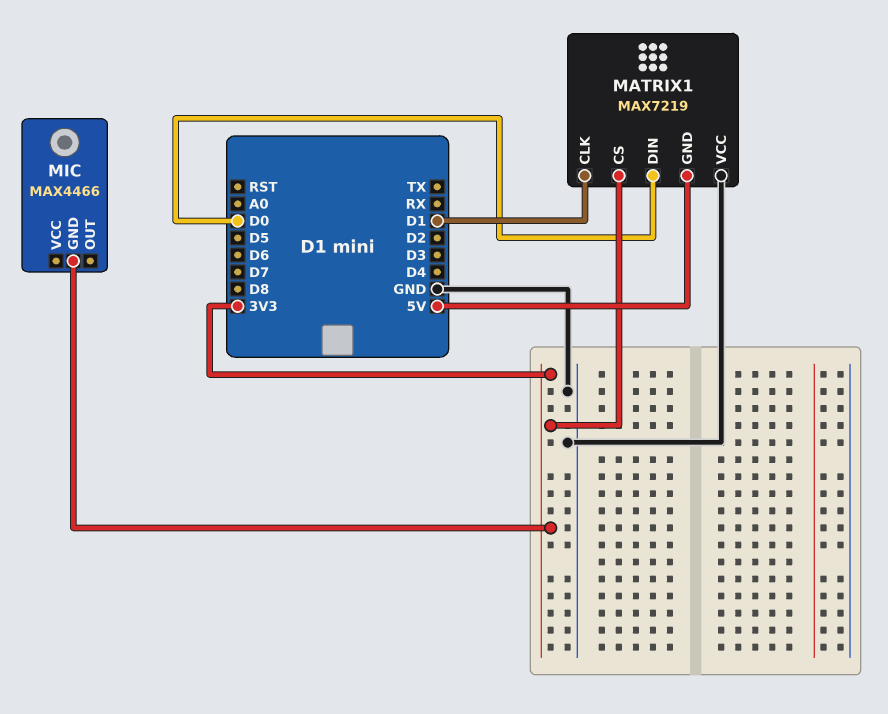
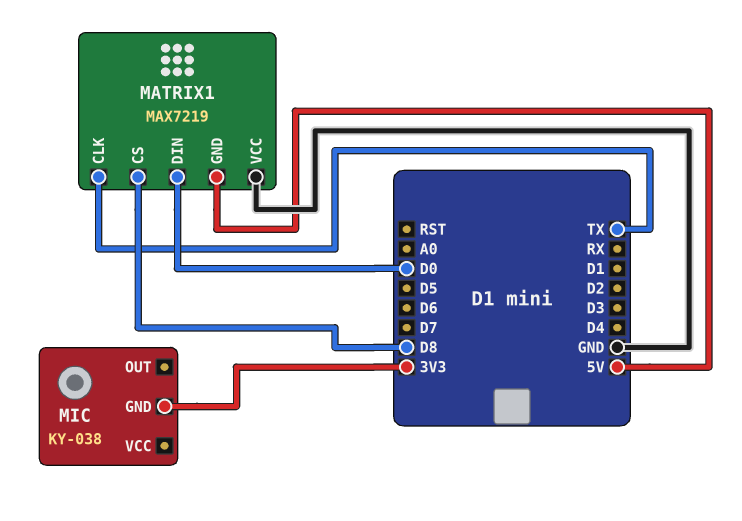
MATRIX1 pin CLK: D1 -> TX
MATRIX1 pin CS: 3V3 -> D8
MIC: MAX4466 -> KY-038

